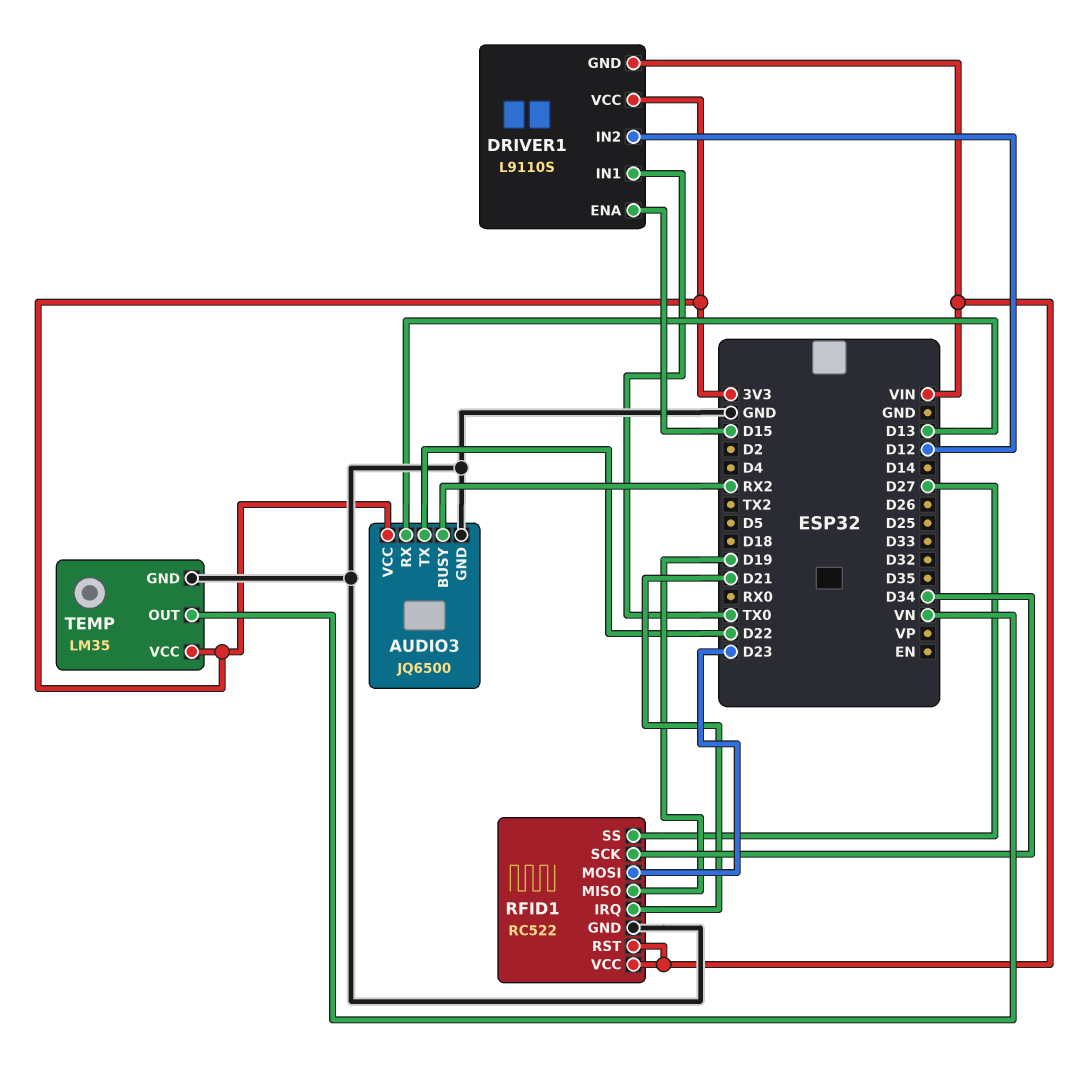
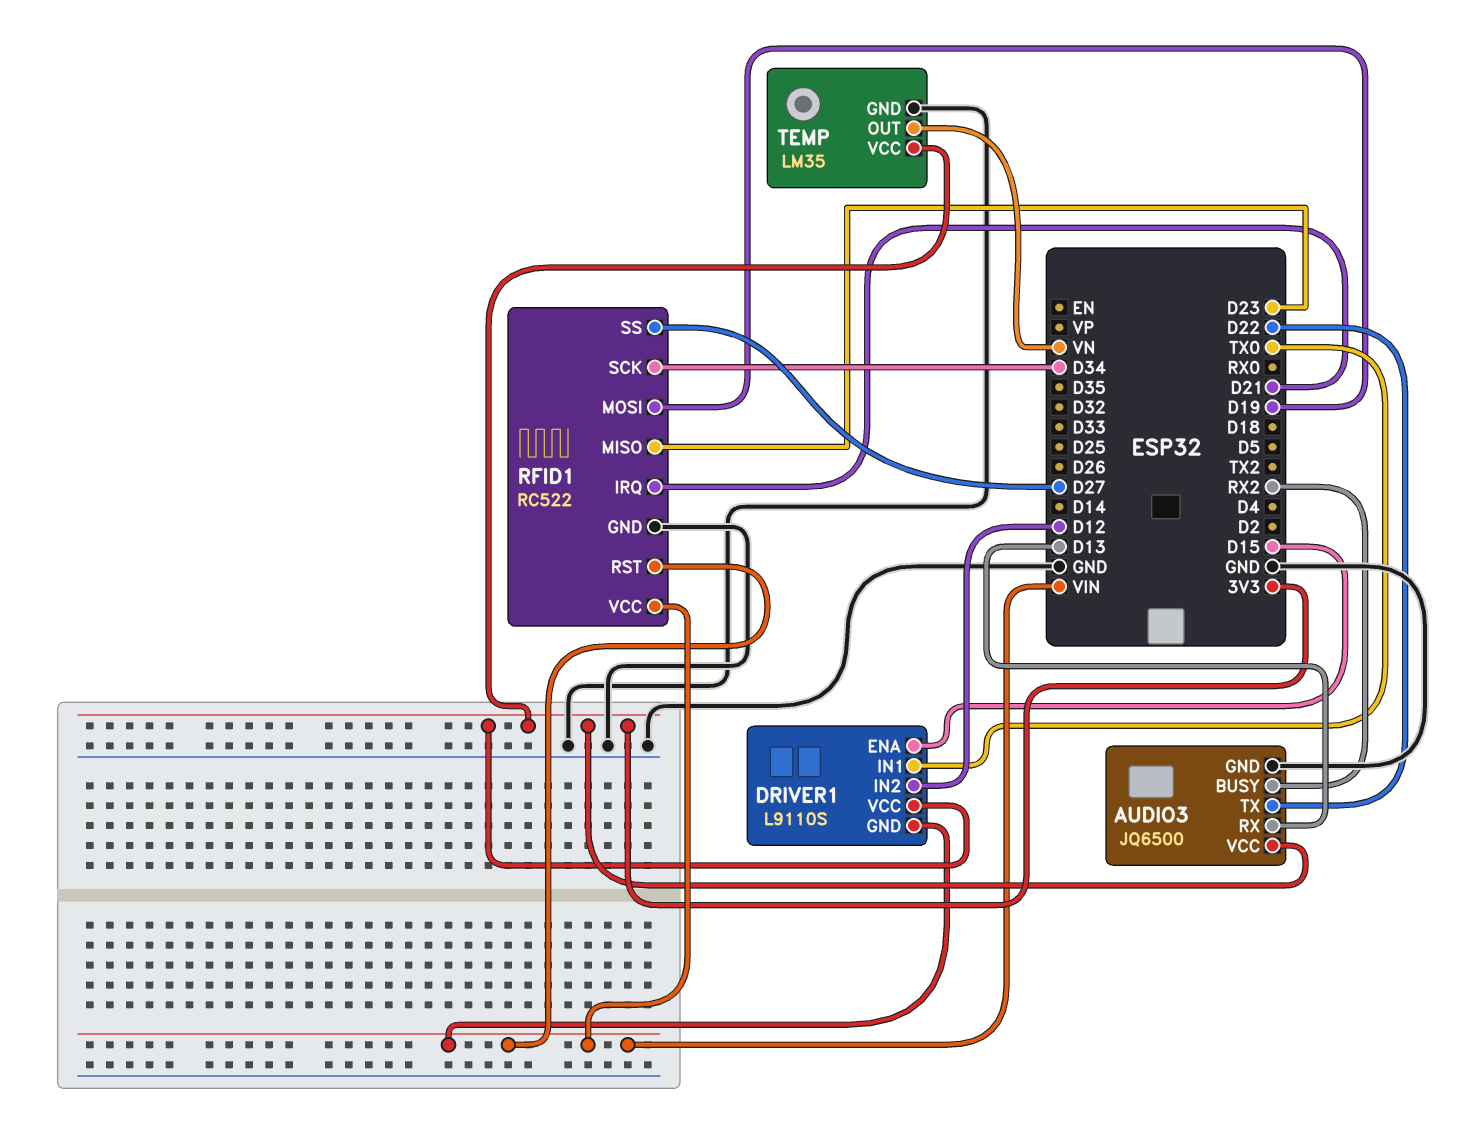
RFID1 pin MISO: D19 -> D23
RFID1 pin MOSI: D23 -> D19

